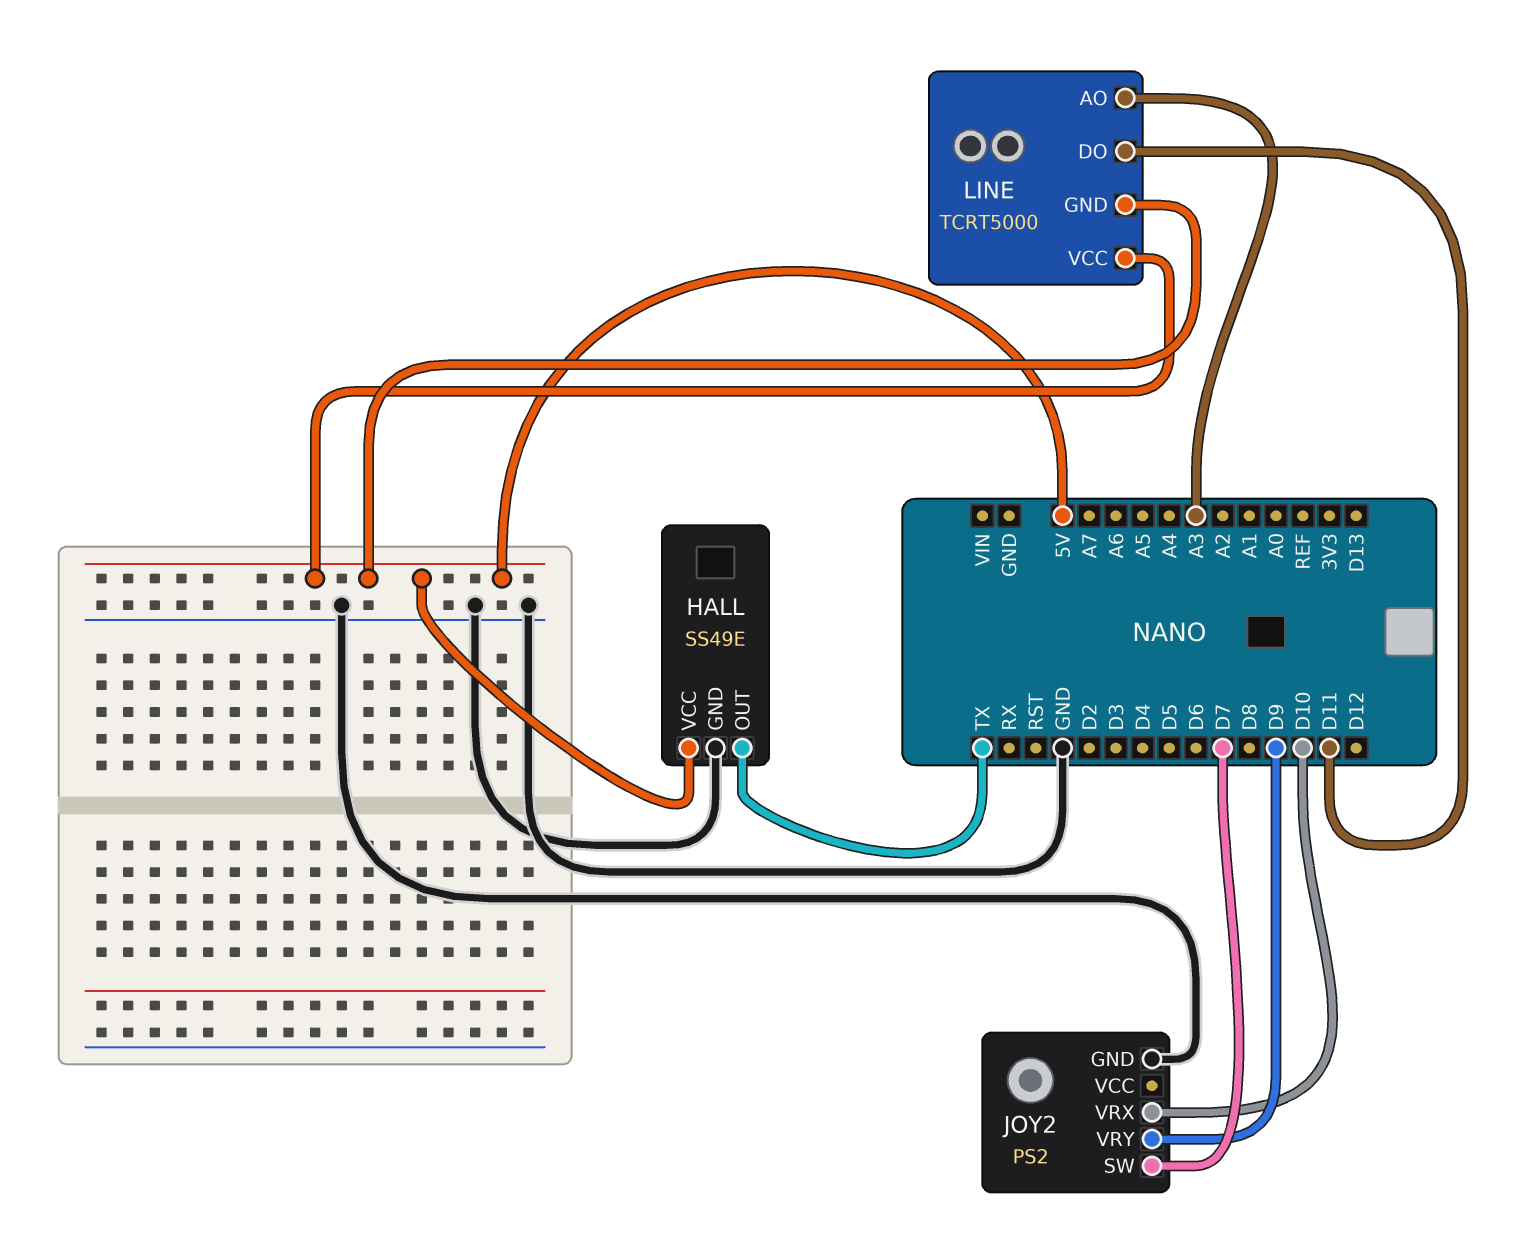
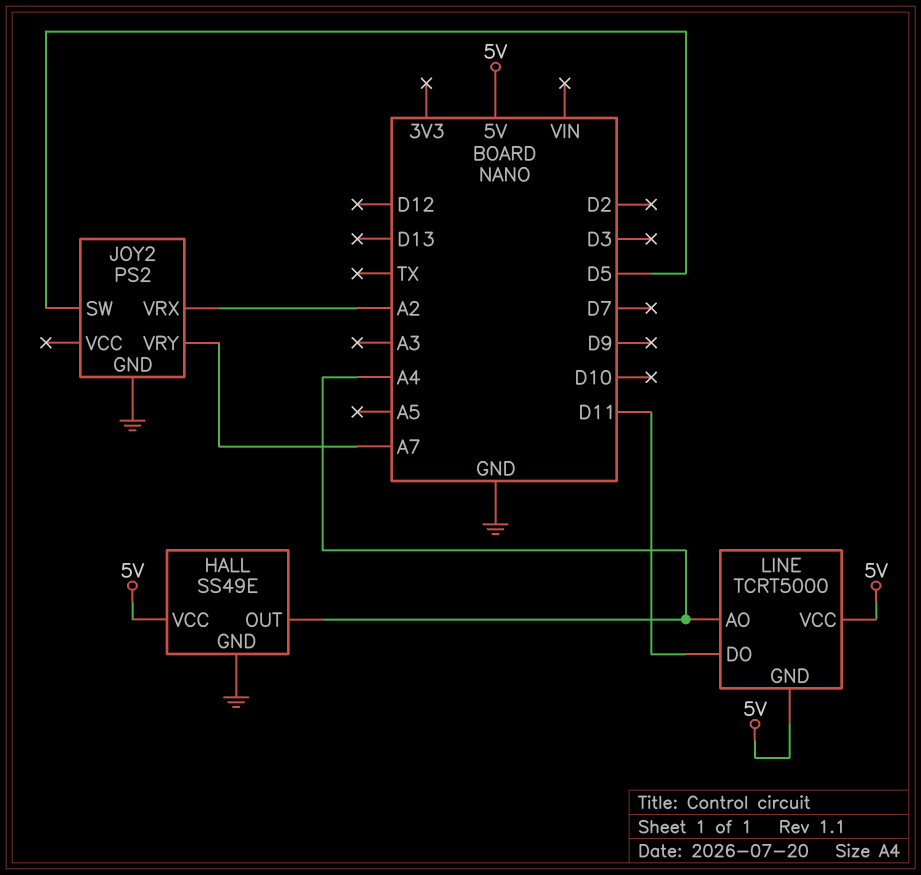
HALL pin OUT: TX -> A4
JOY2 pin SW: D7 -> D5
JOY2 pin VRX: D10 -> A2
JOY2 pin VRY: D9 -> A7
LINE pin AO: A3 -> A4

